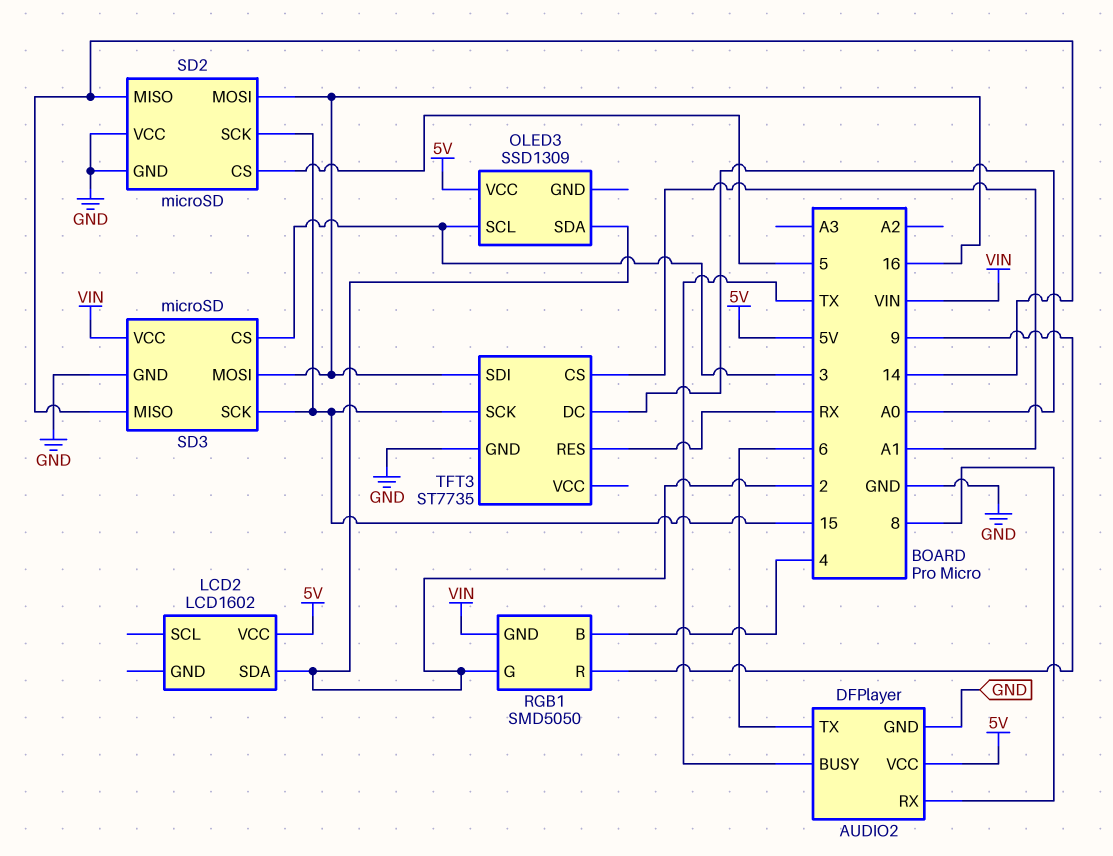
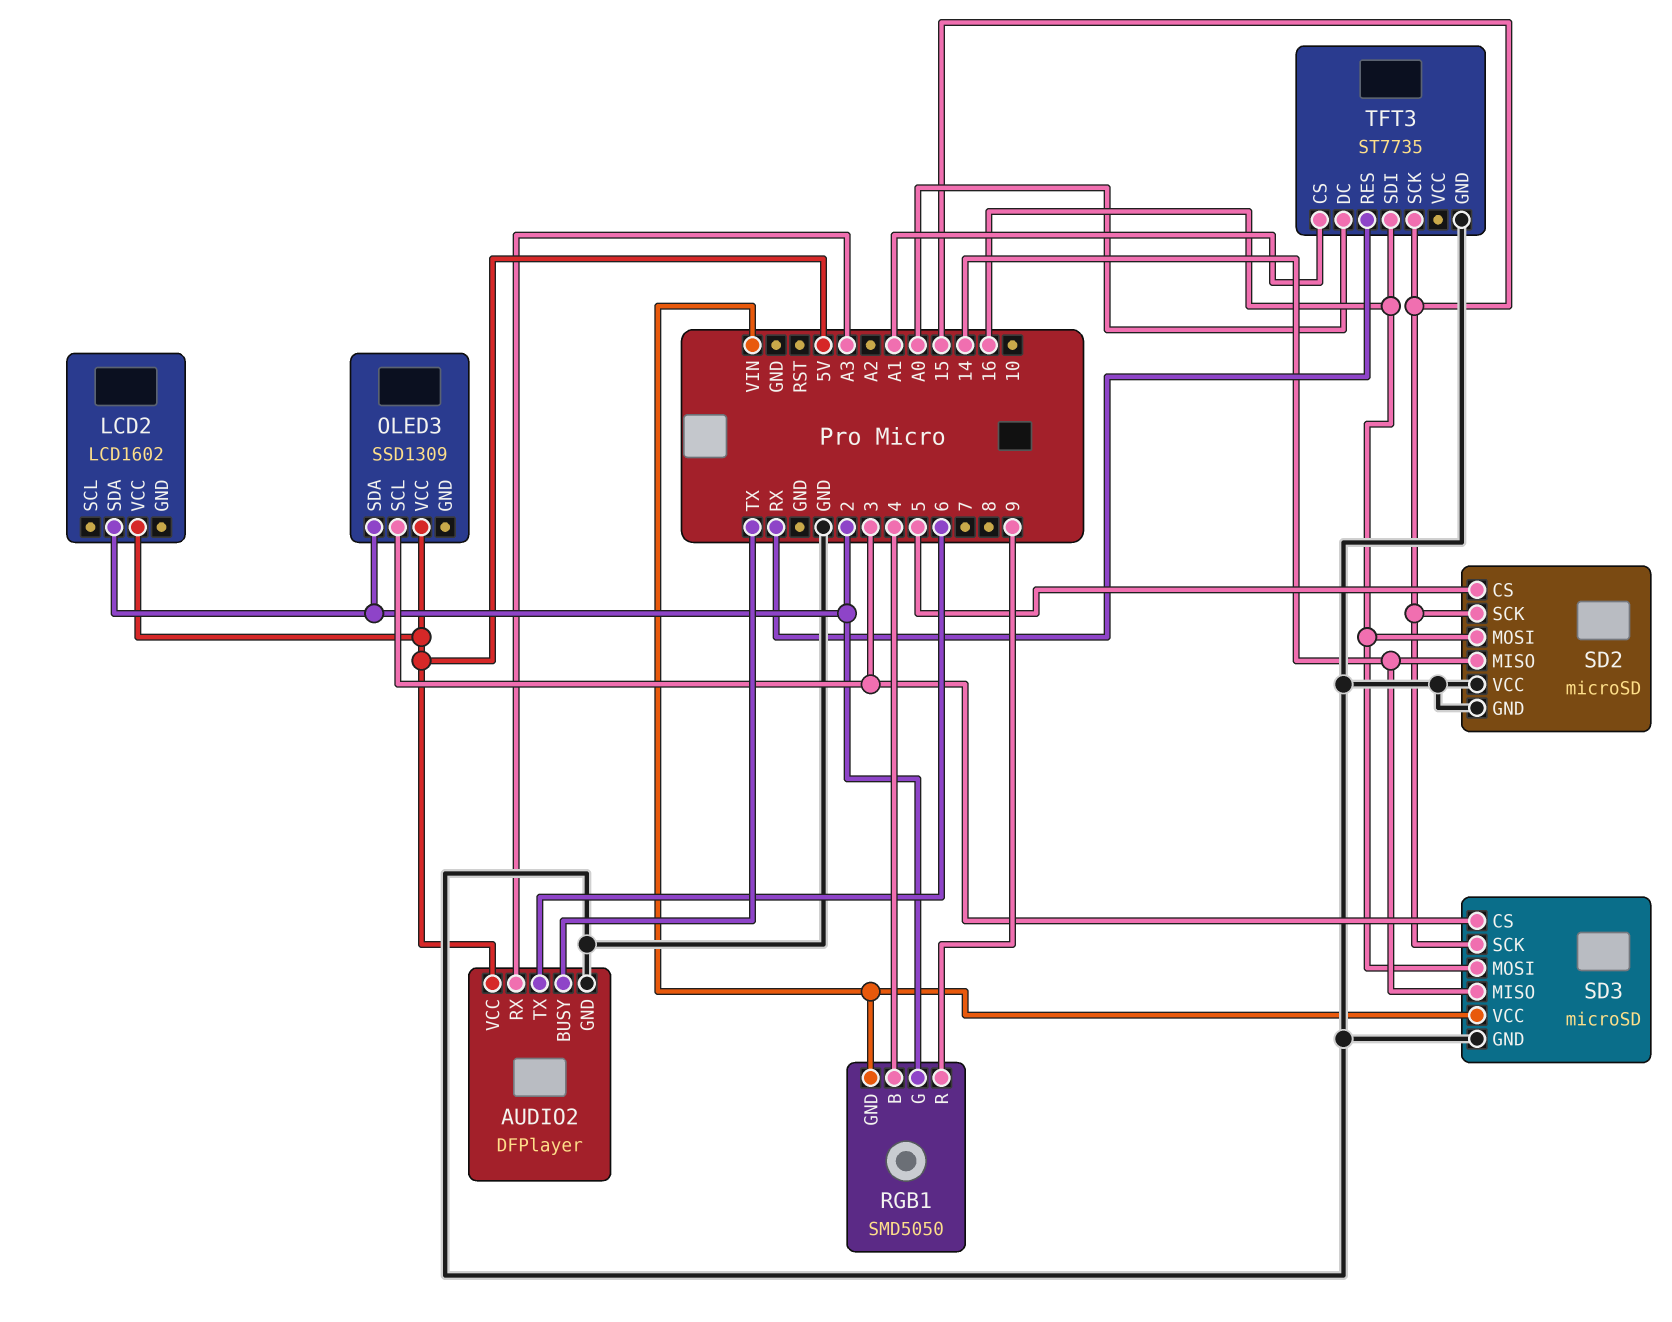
AUDIO2 pin RX: 8 -> A3

